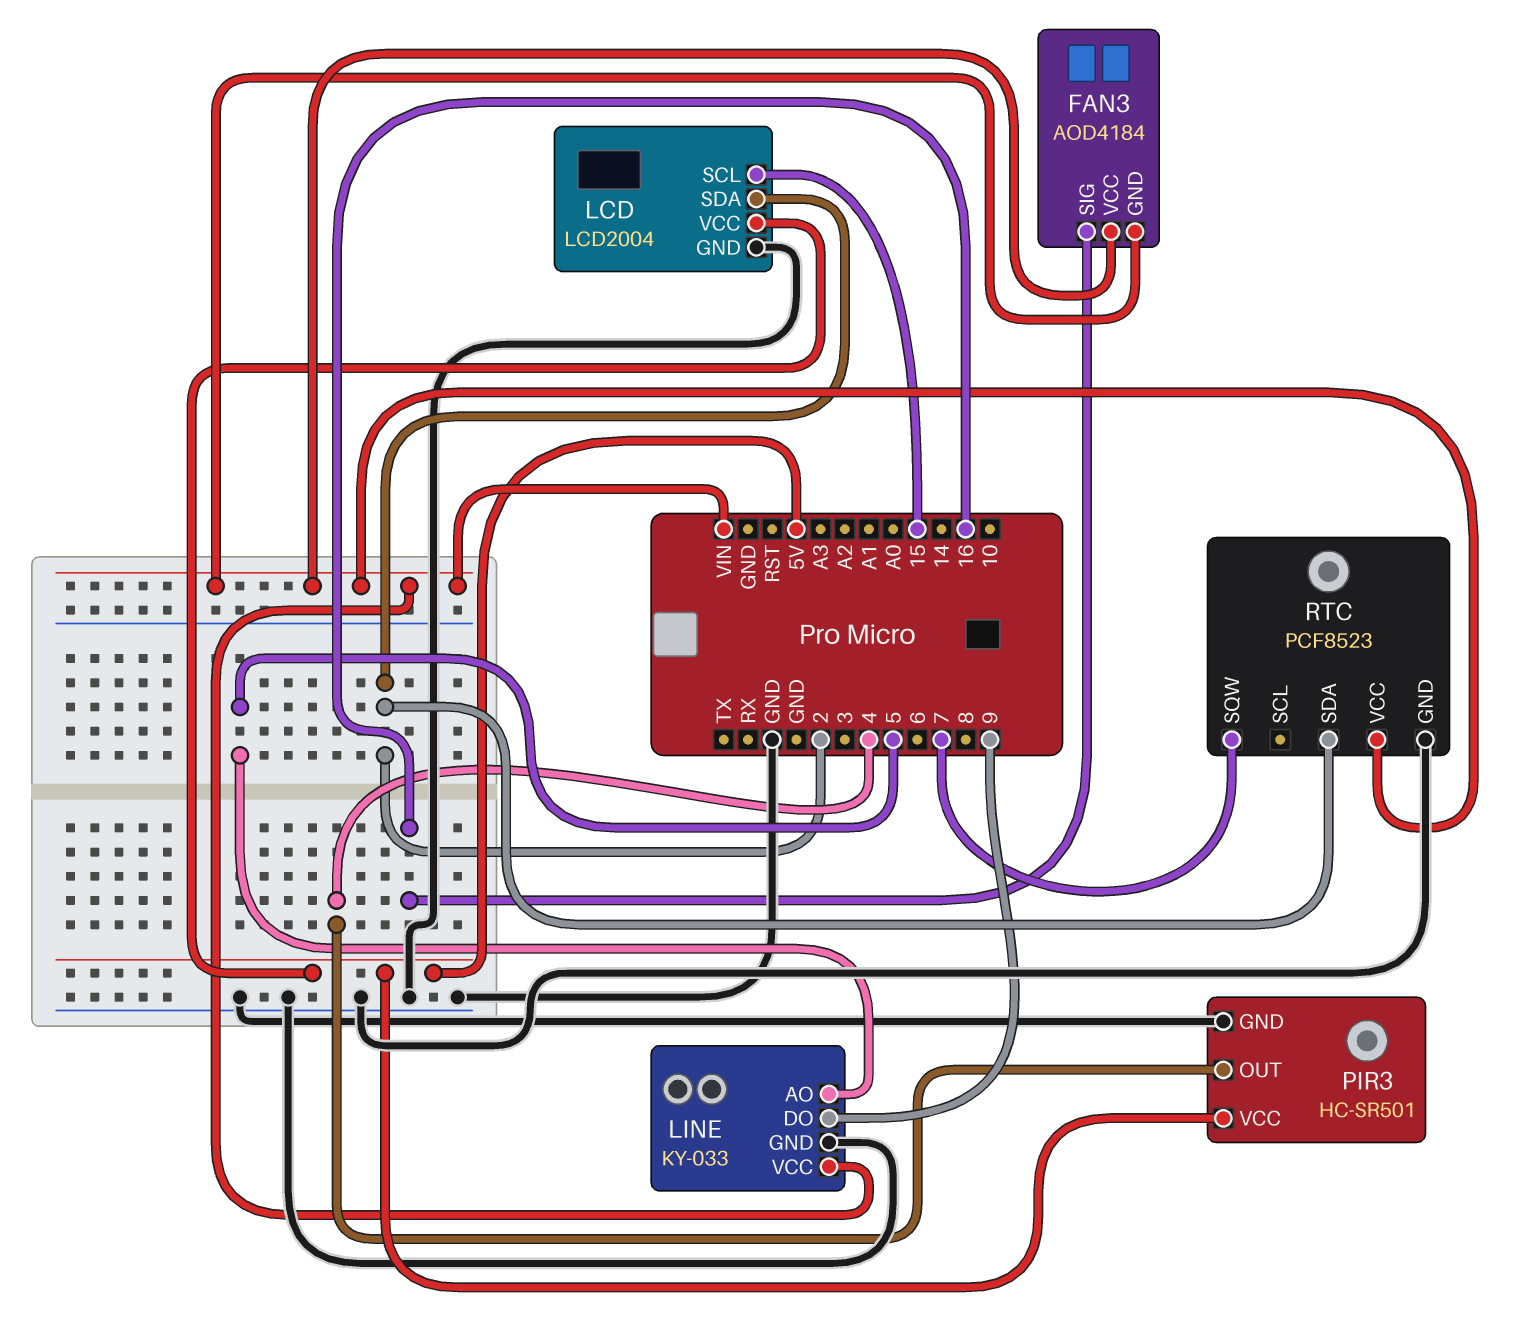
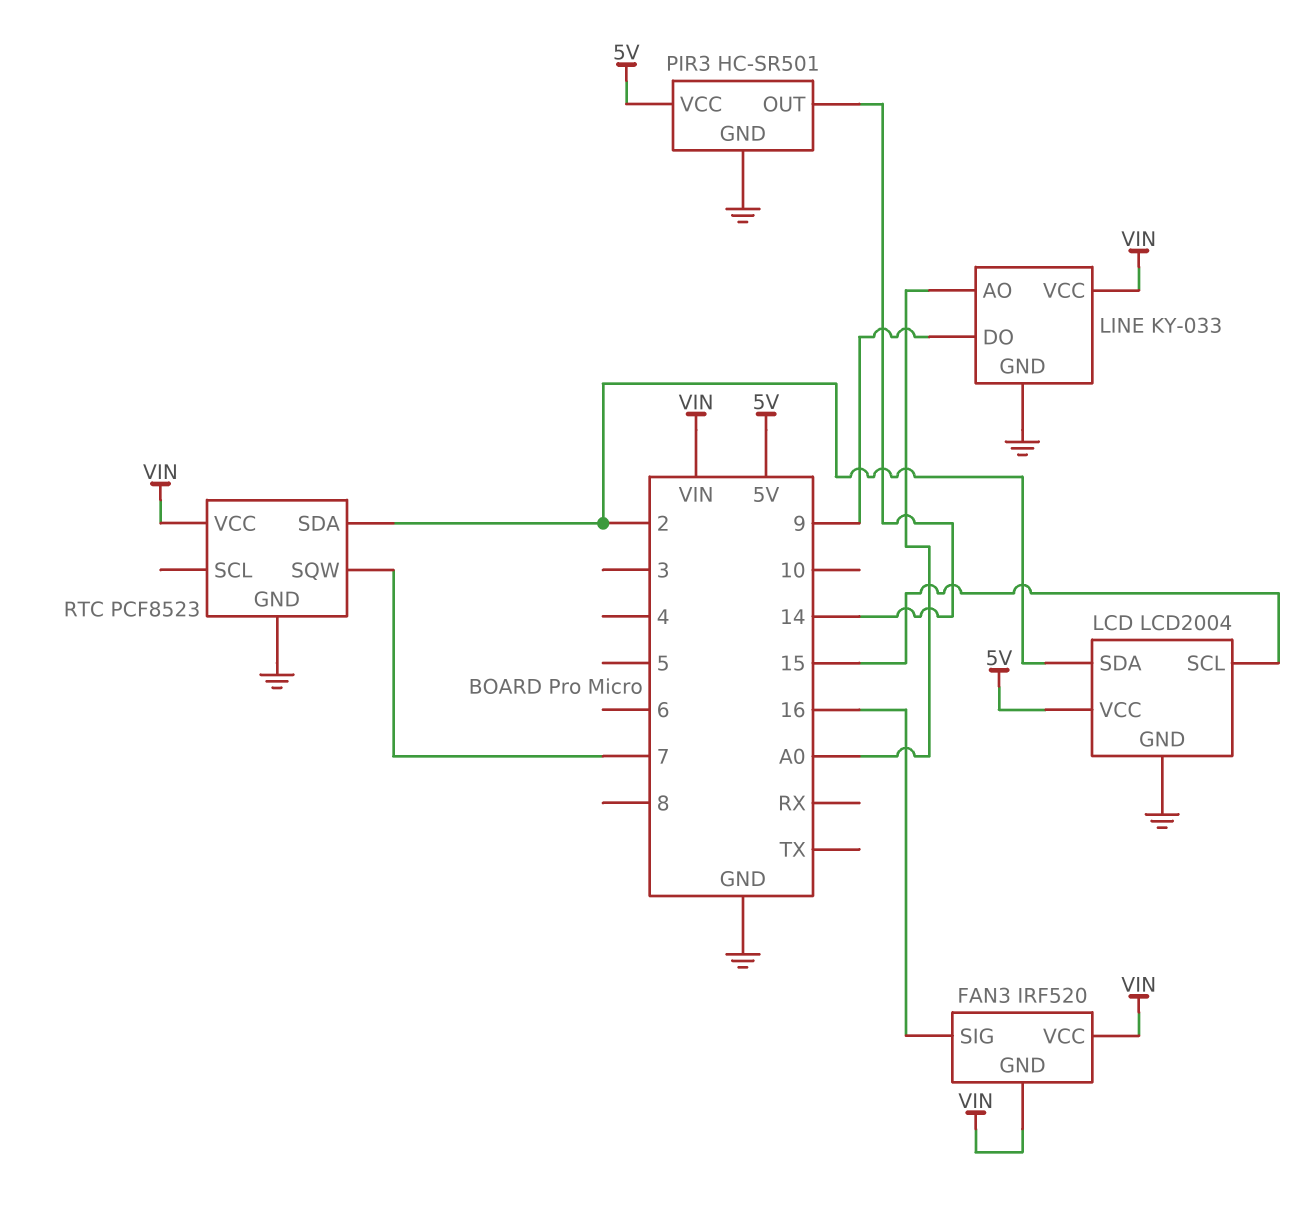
FAN3: AOD4184 -> IRF520
LINE pin AO: 5 -> A0
PIR3 pin OUT: 4 -> 14

